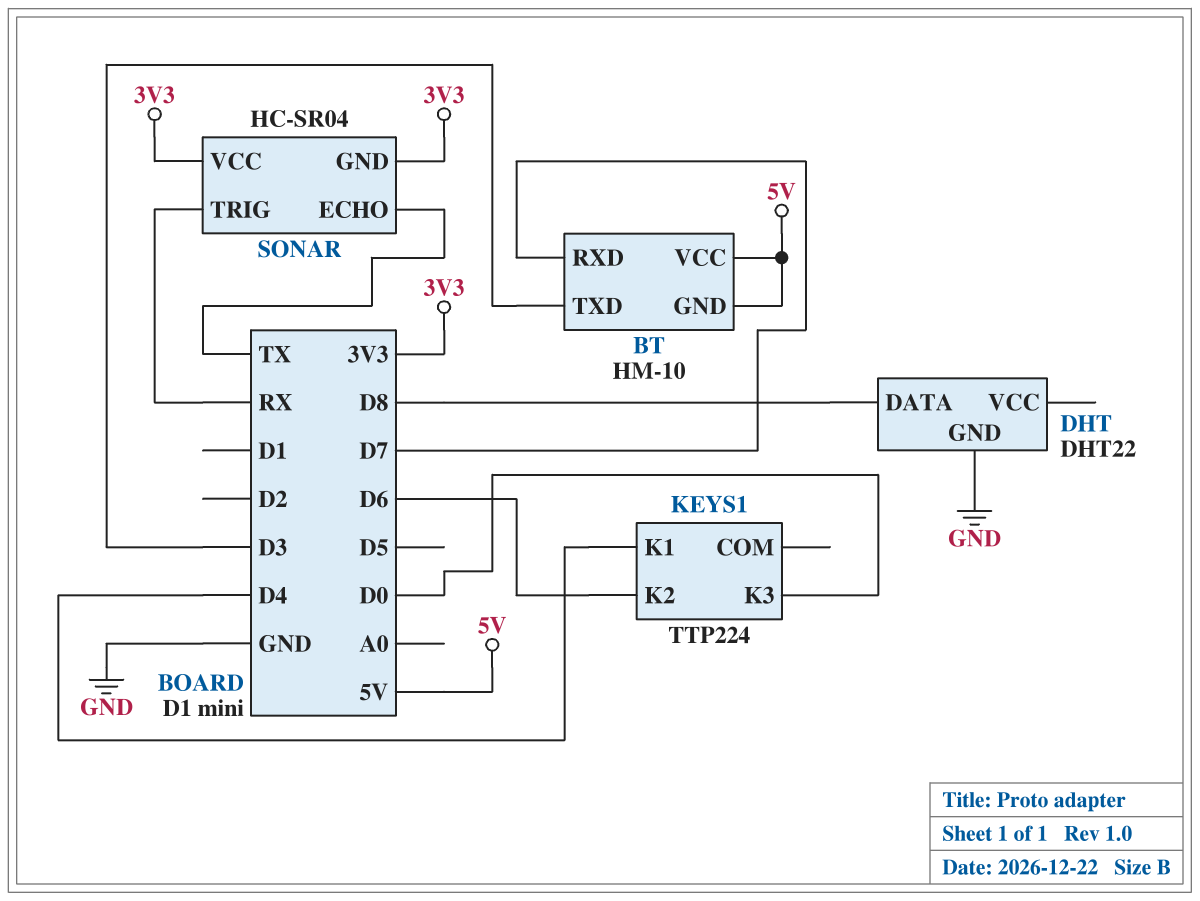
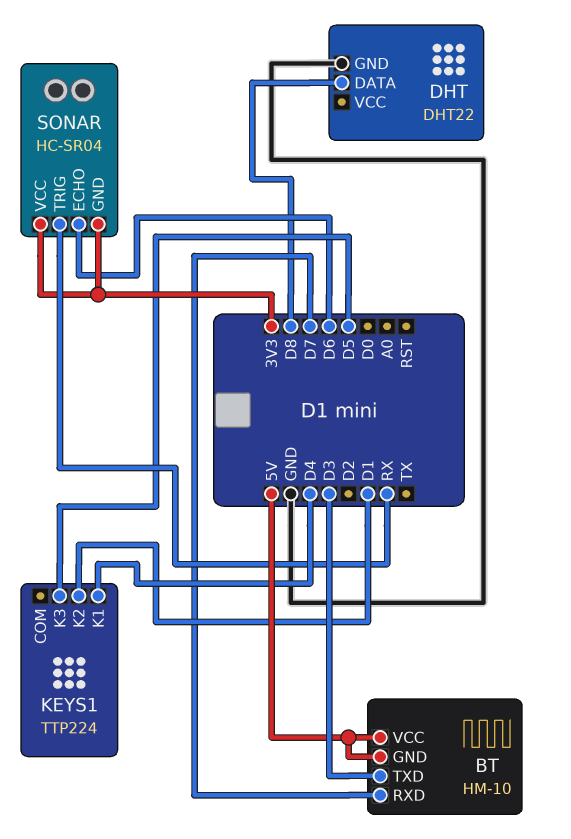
KEYS1 pin K2: D6 -> D1
KEYS1 pin K3: D0 -> D5
SONAR pin ECHO: TX -> D6

